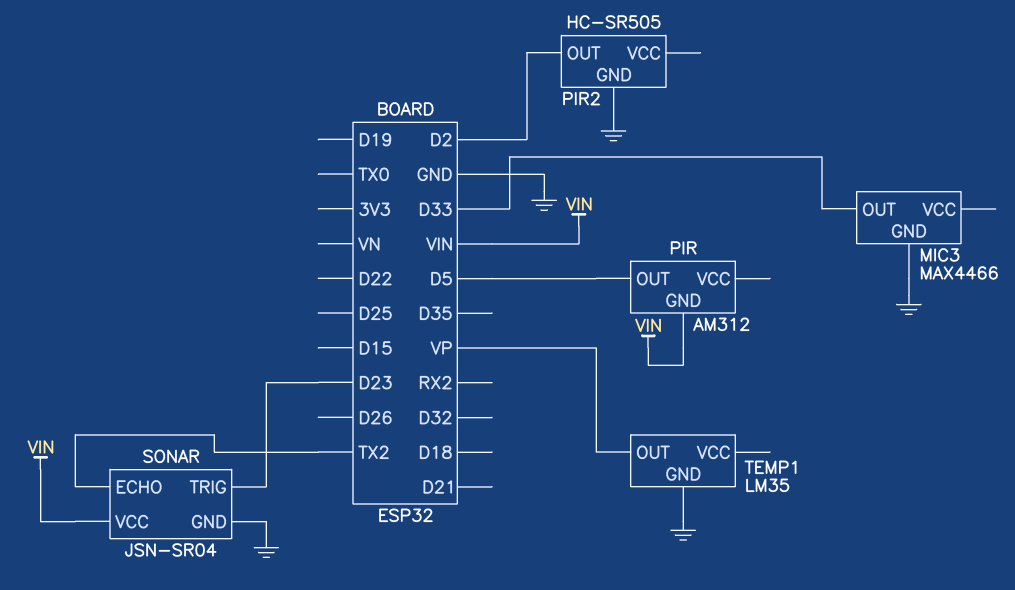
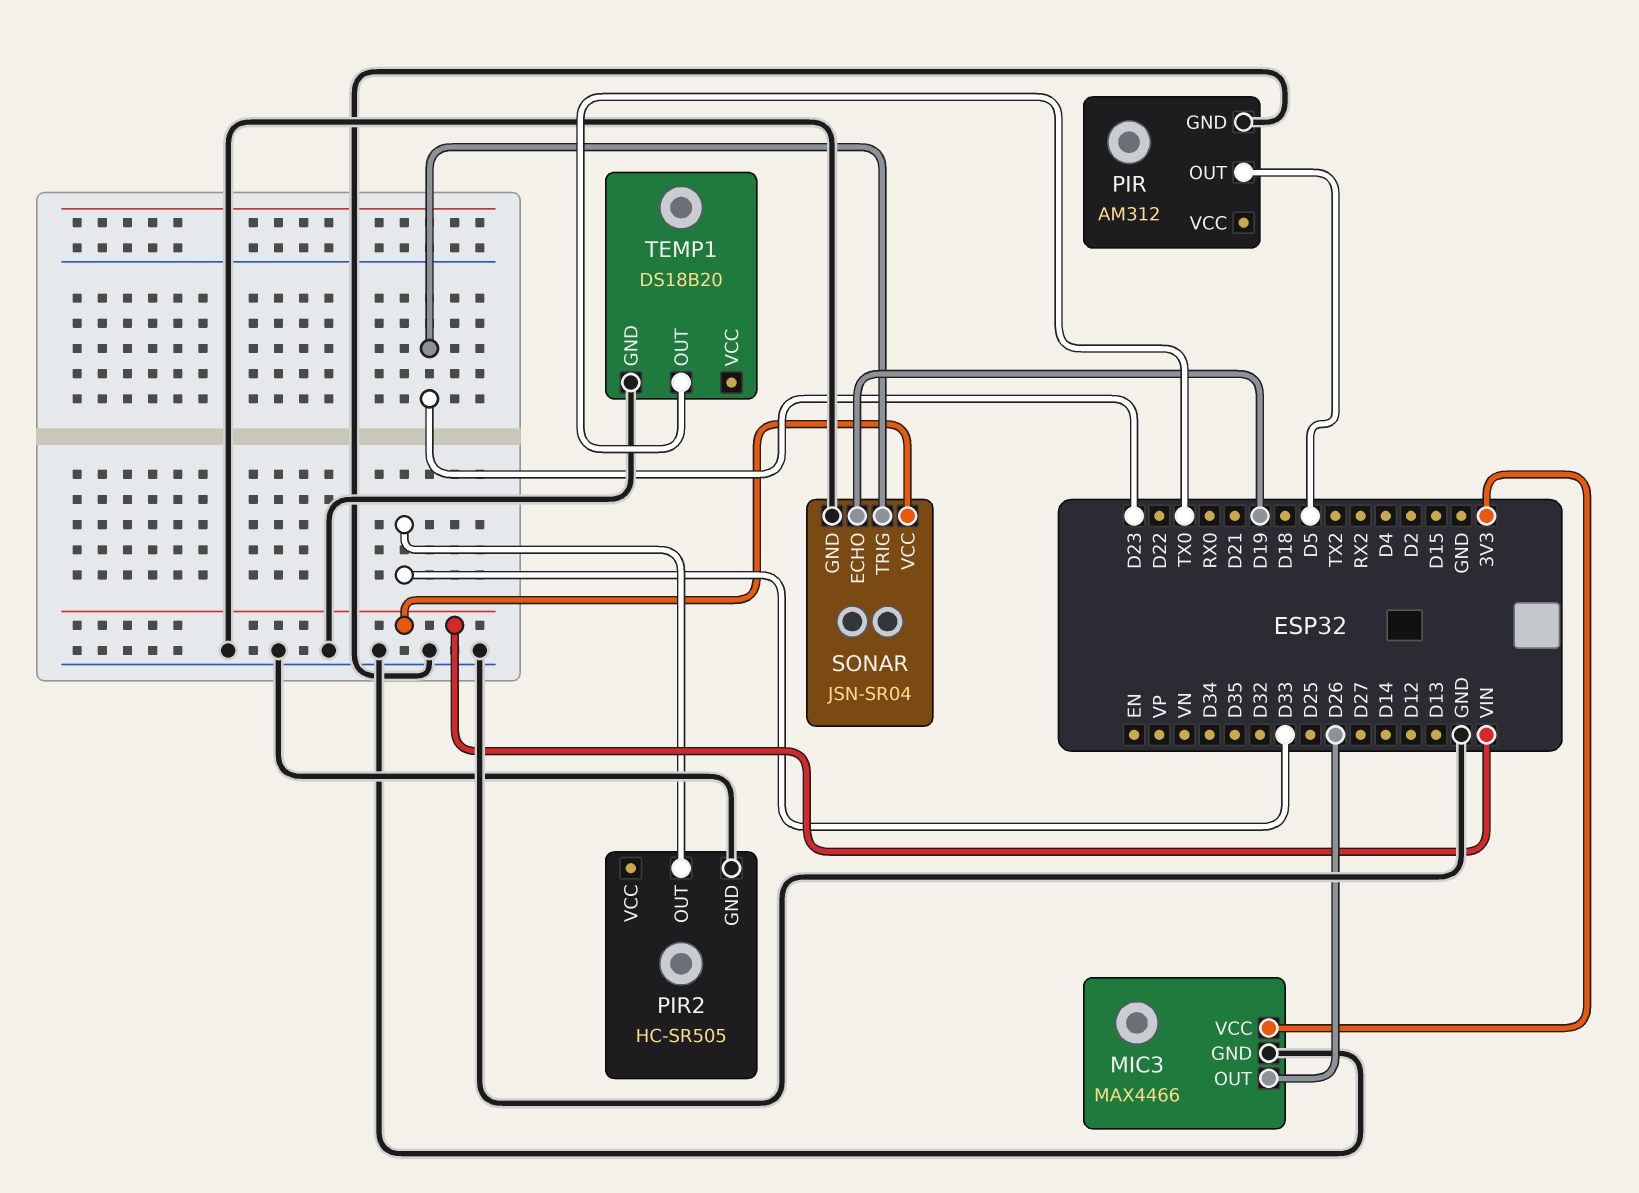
MIC3 pin OUT: D33 -> D26
MIC3 pin VCC: none -> 3V3
PIR pin GND: VIN -> GND
PIR2 pin OUT: D2 -> D33
SONAR pin ECHO: TX2 -> D19
TEMP1: LM35 -> DS18B20
TEMP1 pin OUT: VP -> TX0

